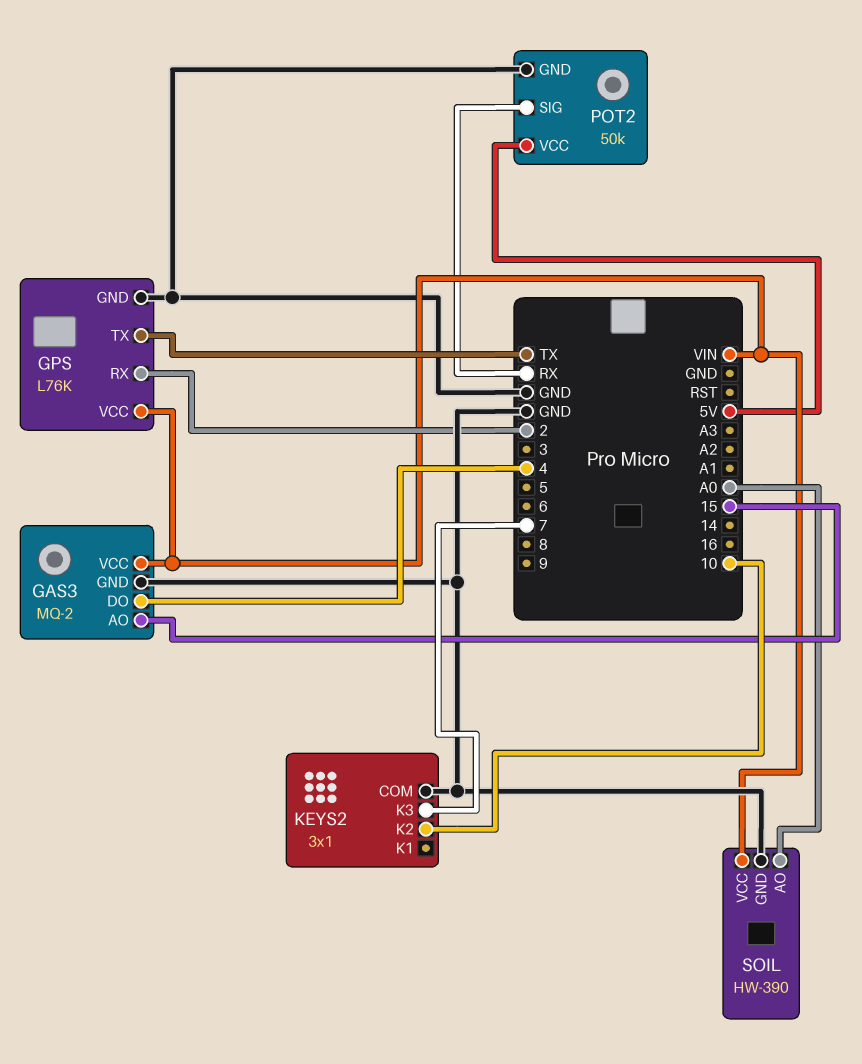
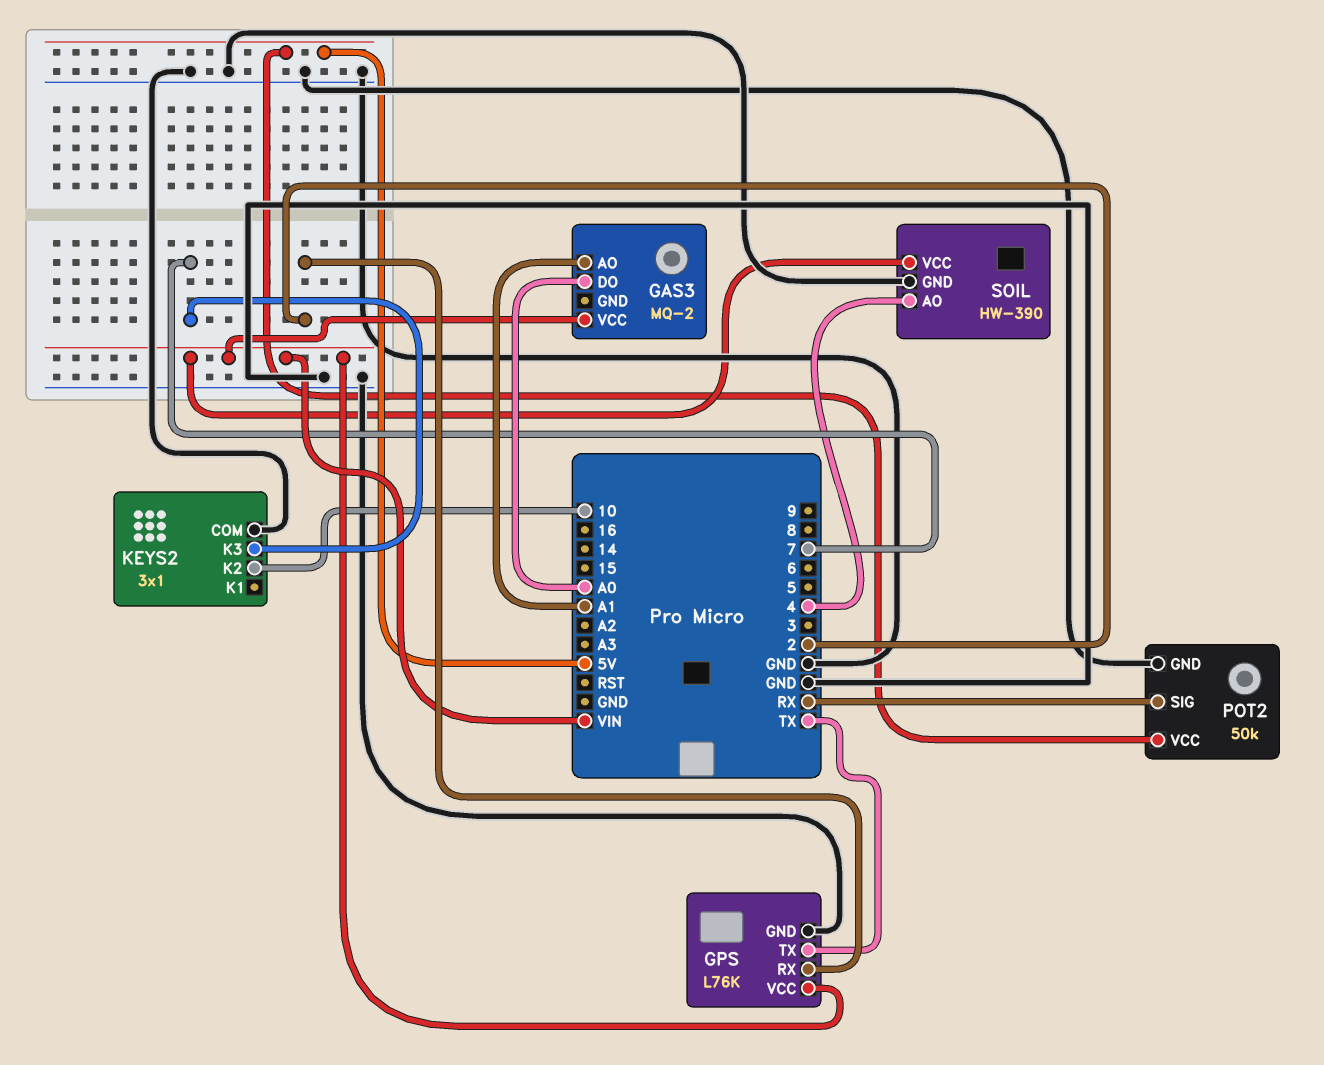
GAS3 pin AO: 15 -> A1
GAS3 pin DO: 4 -> A0
GAS3 pin GND: GND -> none
SOIL pin AO: A0 -> 4

